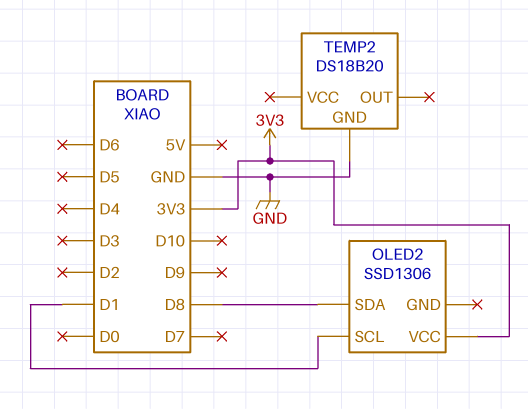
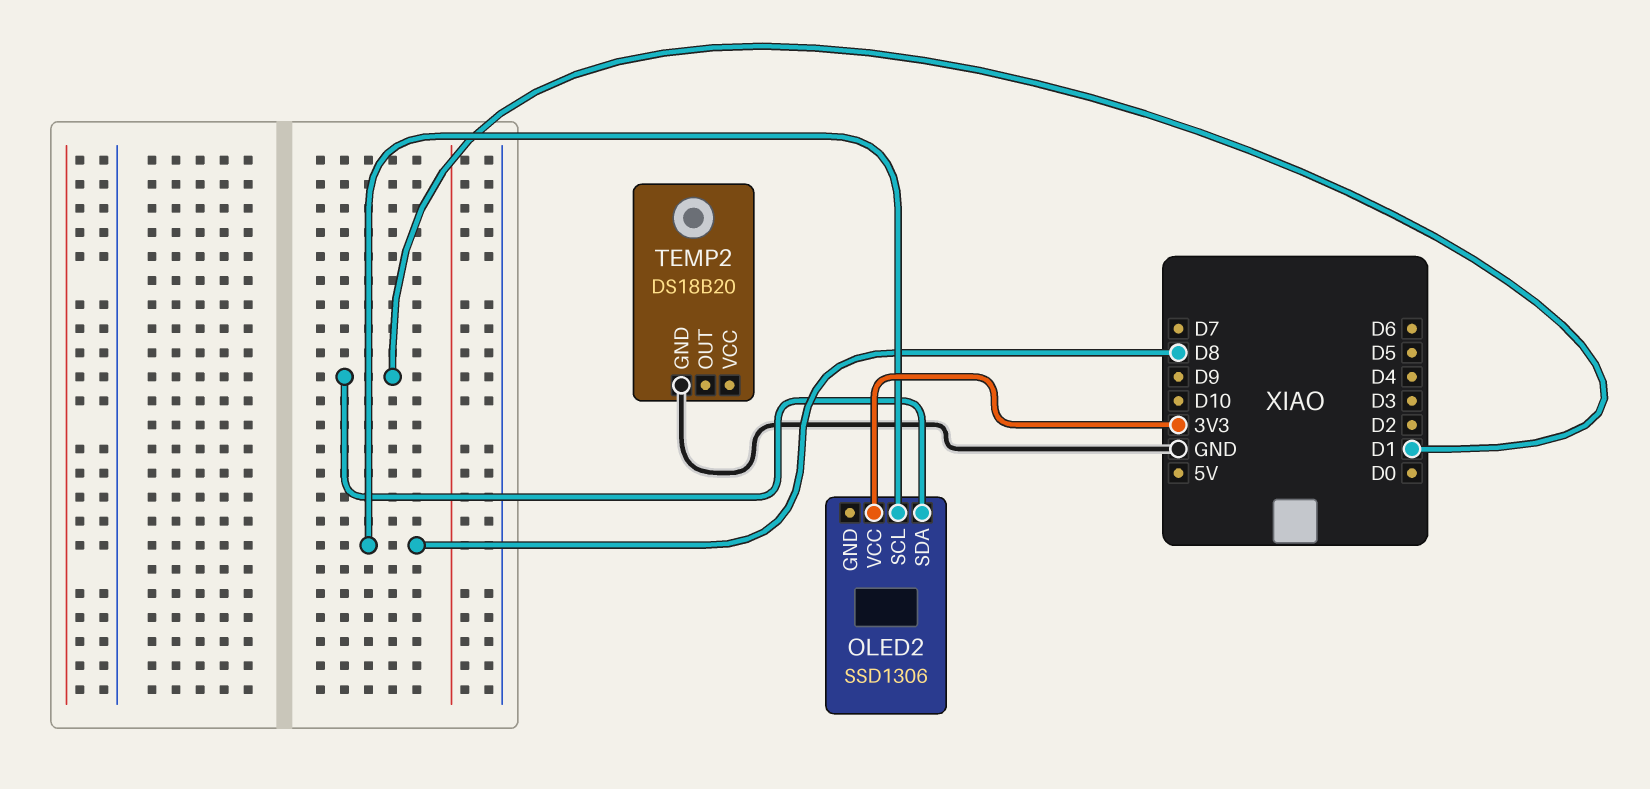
OLED2 pin SCL: D1 -> D8
OLED2 pin SDA: D8 -> D1

